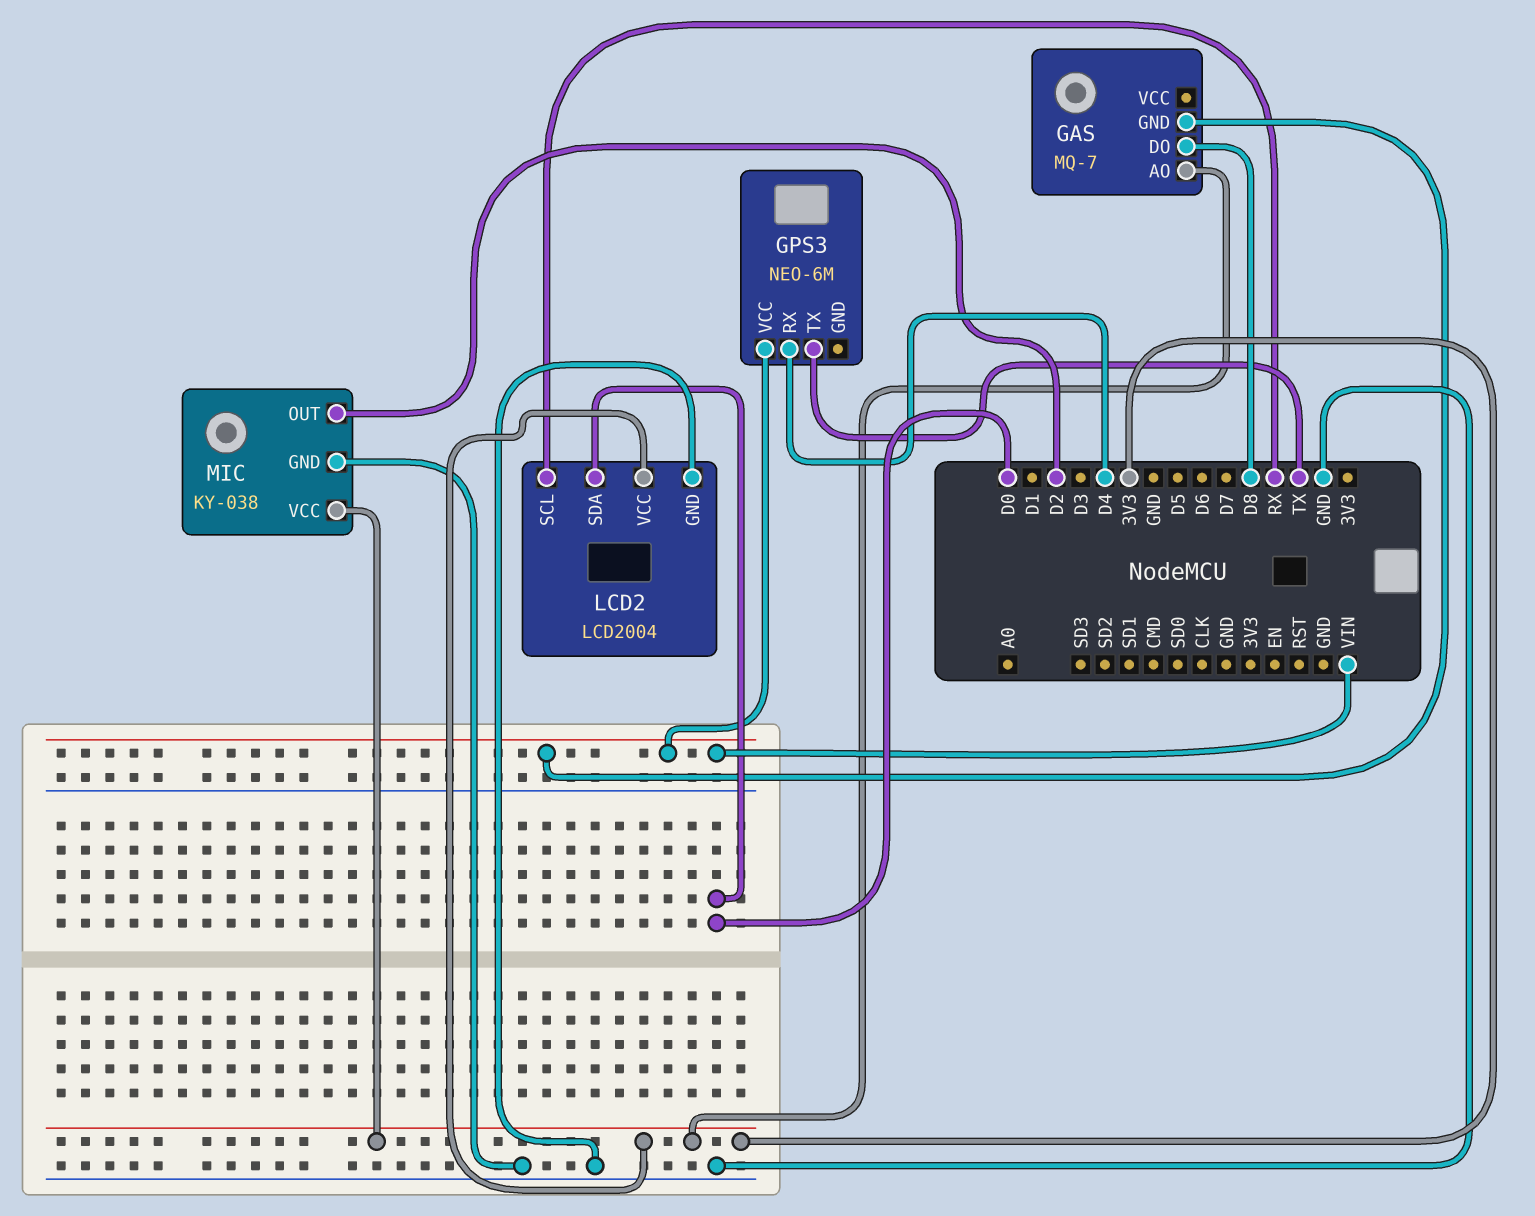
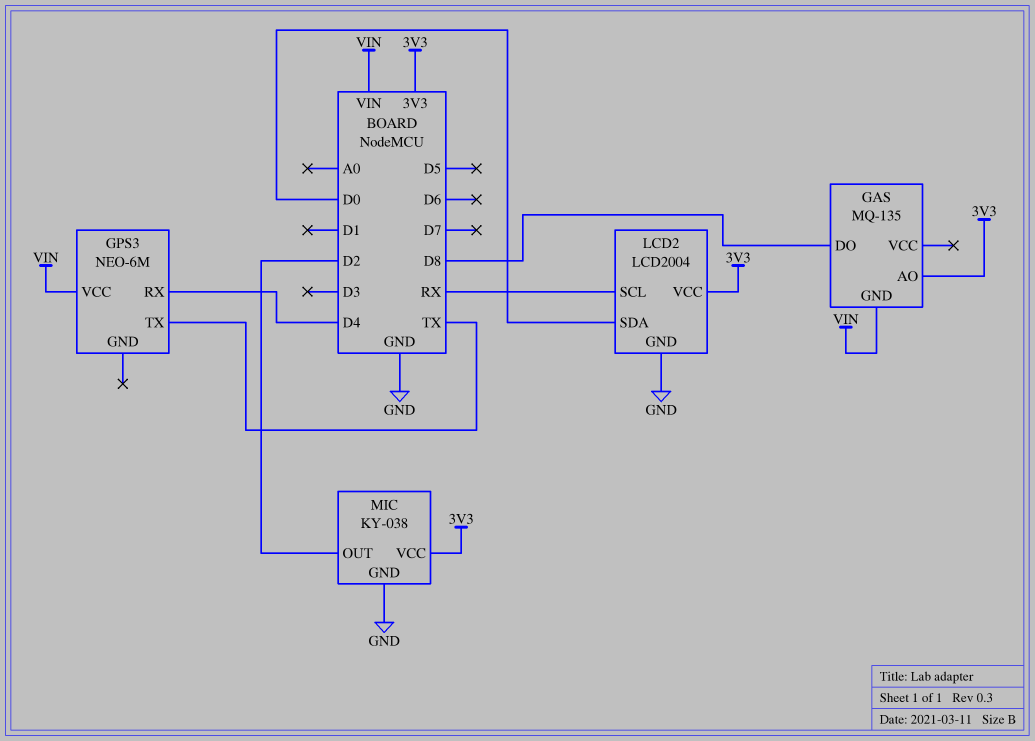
GAS: MQ-7 -> MQ-135

